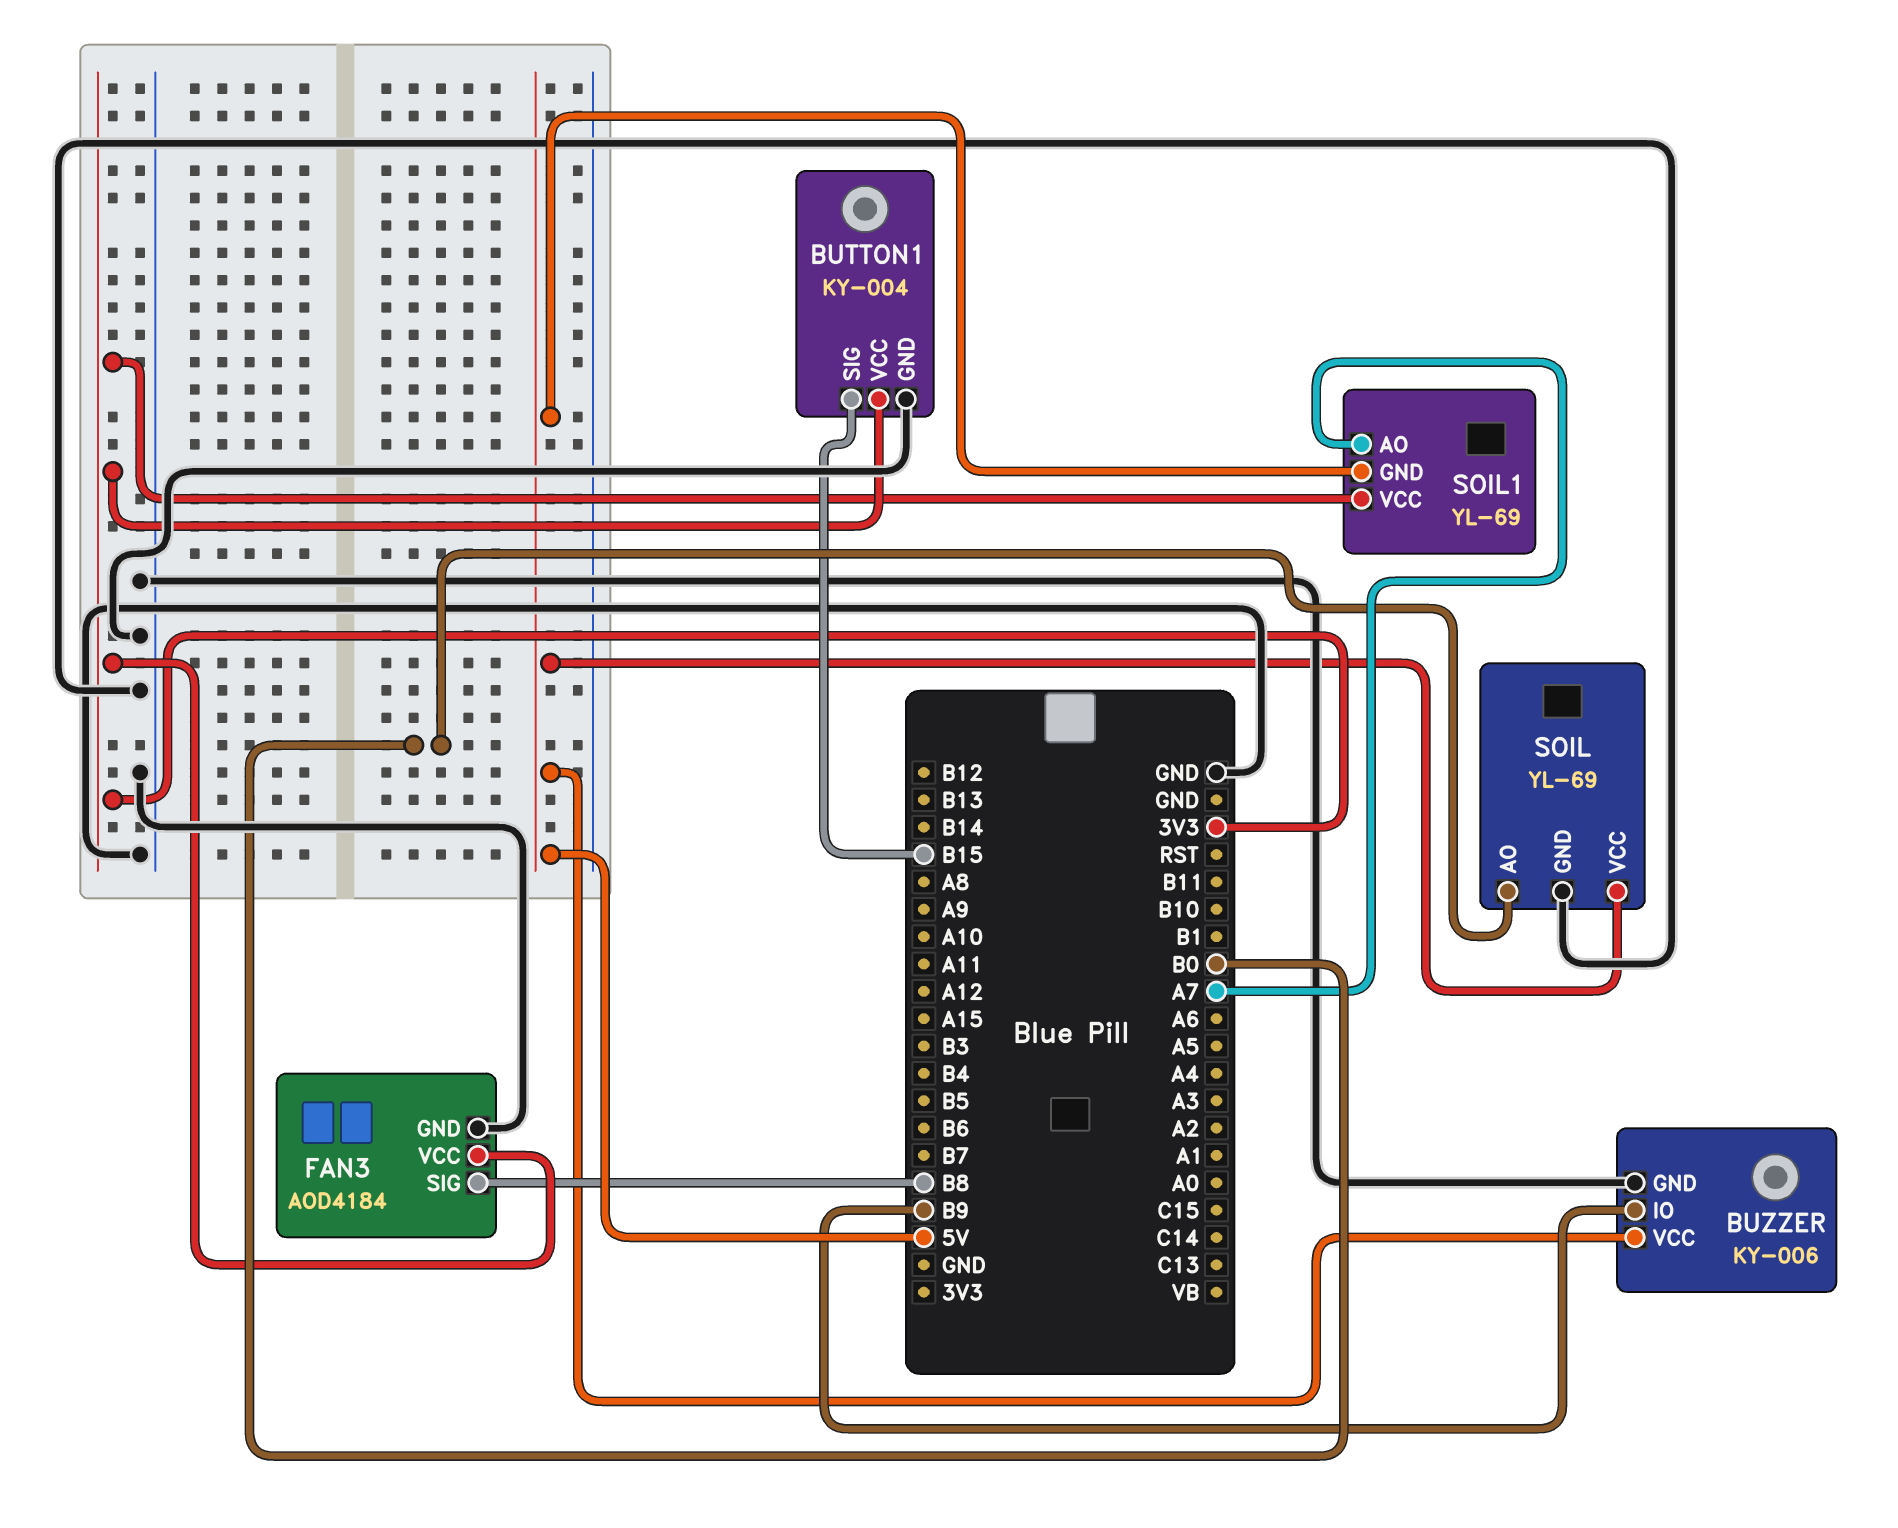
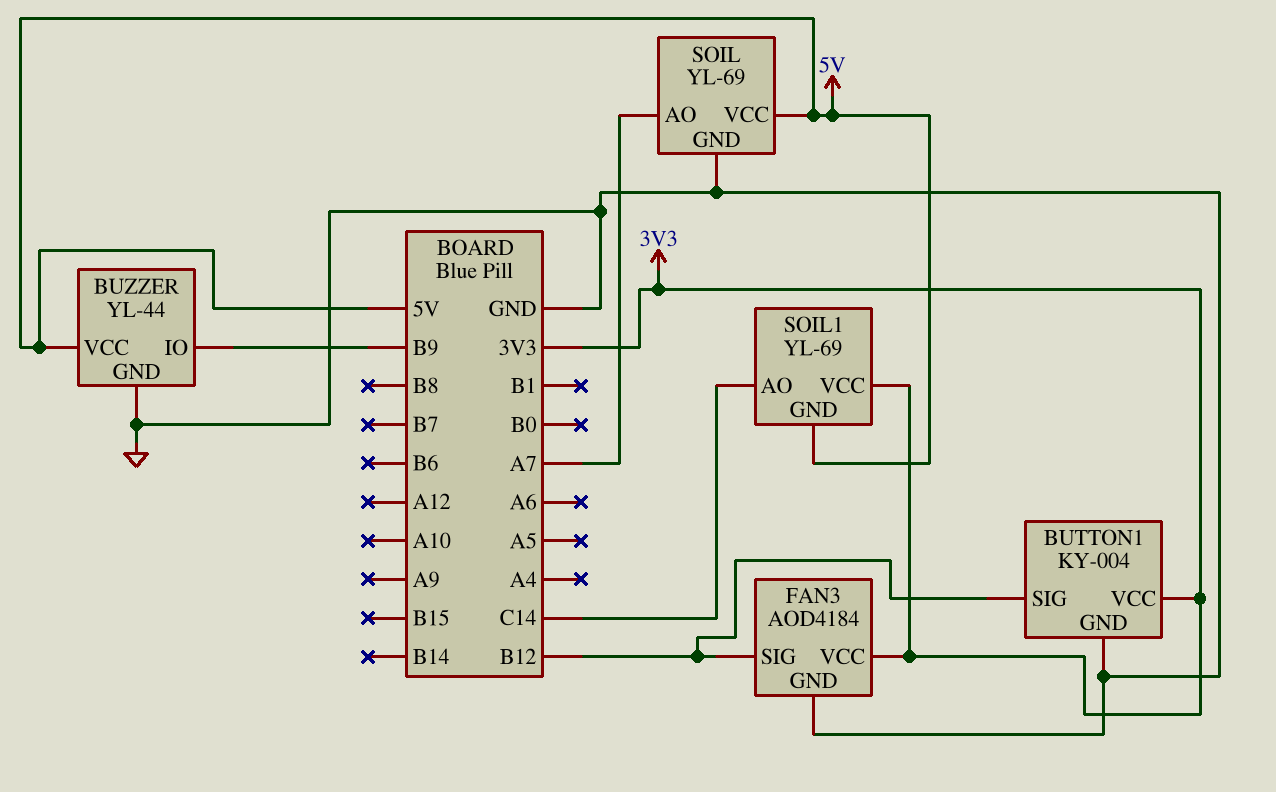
BUTTON1 pin SIG: B15 -> B12
BUZZER: KY-006 -> YL-44
FAN3 pin SIG: B8 -> B12
SOIL pin AO: B0 -> A7
SOIL1 pin AO: A7 -> C14

